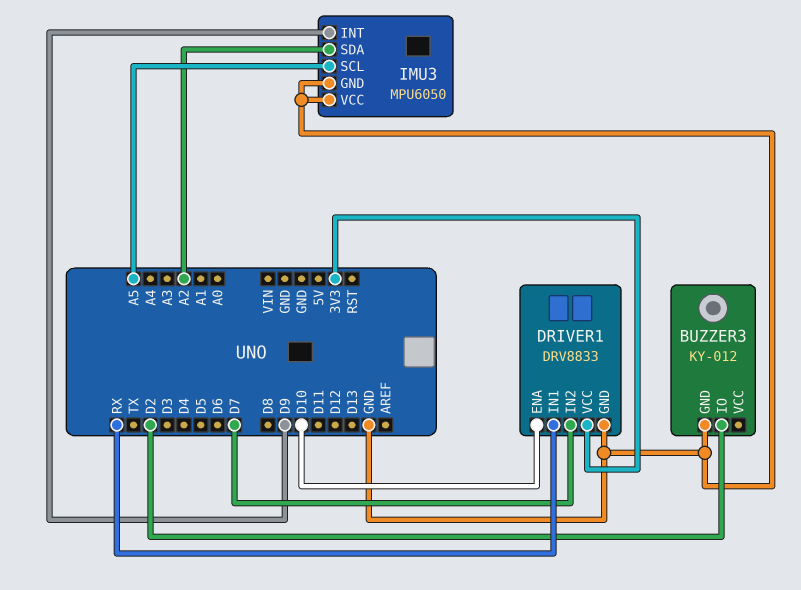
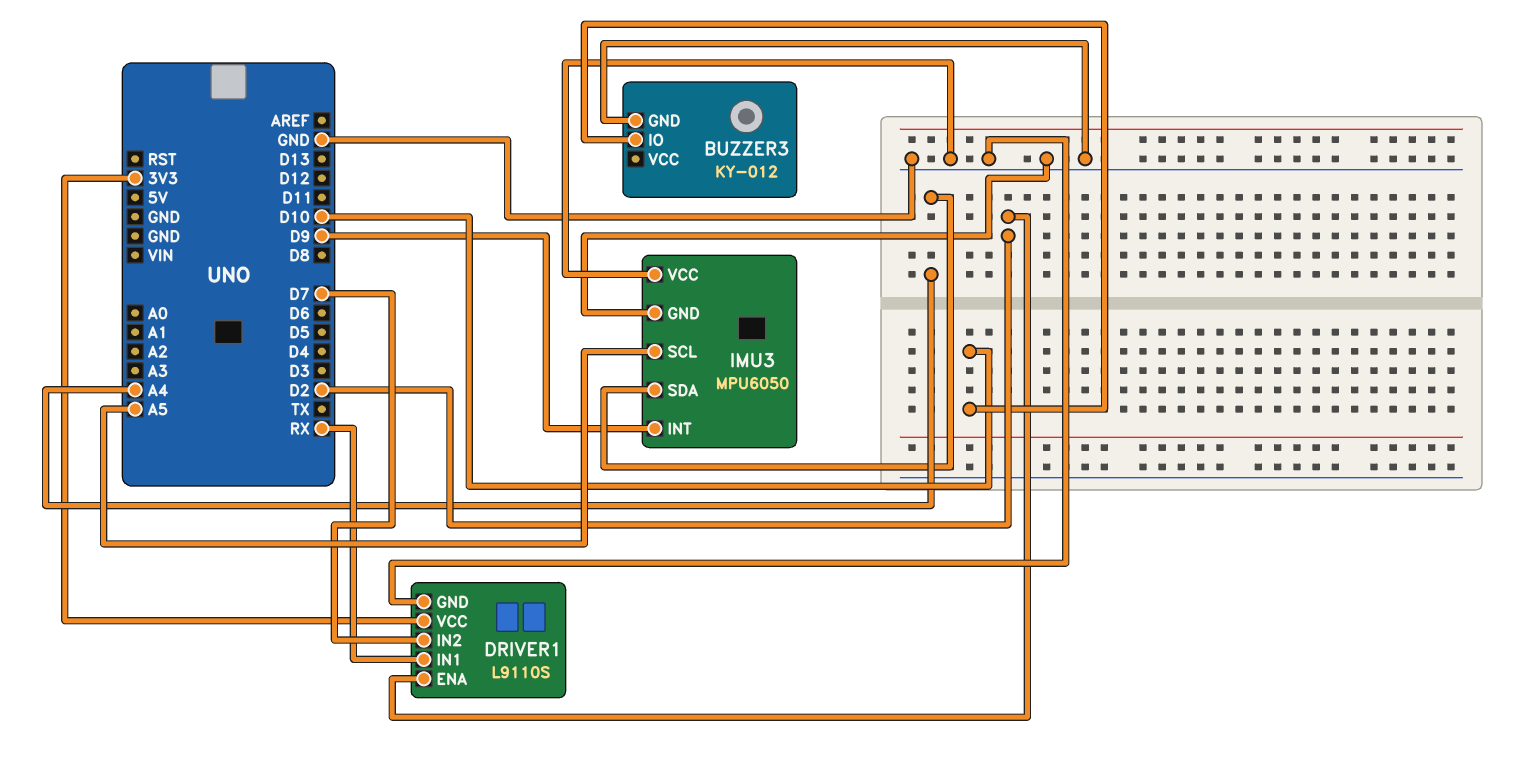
BUZZER3 pin IO: D2 -> D10
DRIVER1: DRV8833 -> L9110S
DRIVER1 pin ENA: D10 -> D2
IMU3 pin SDA: A2 -> A4

